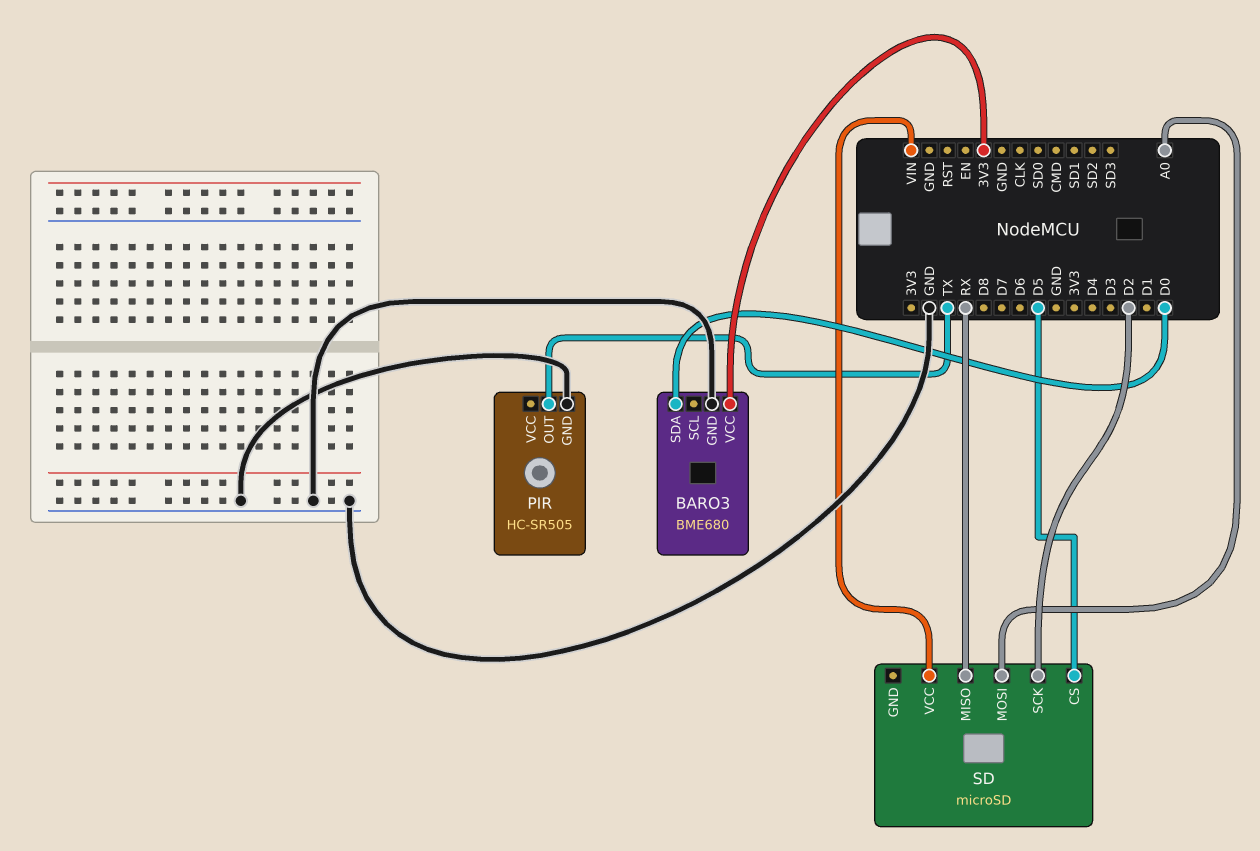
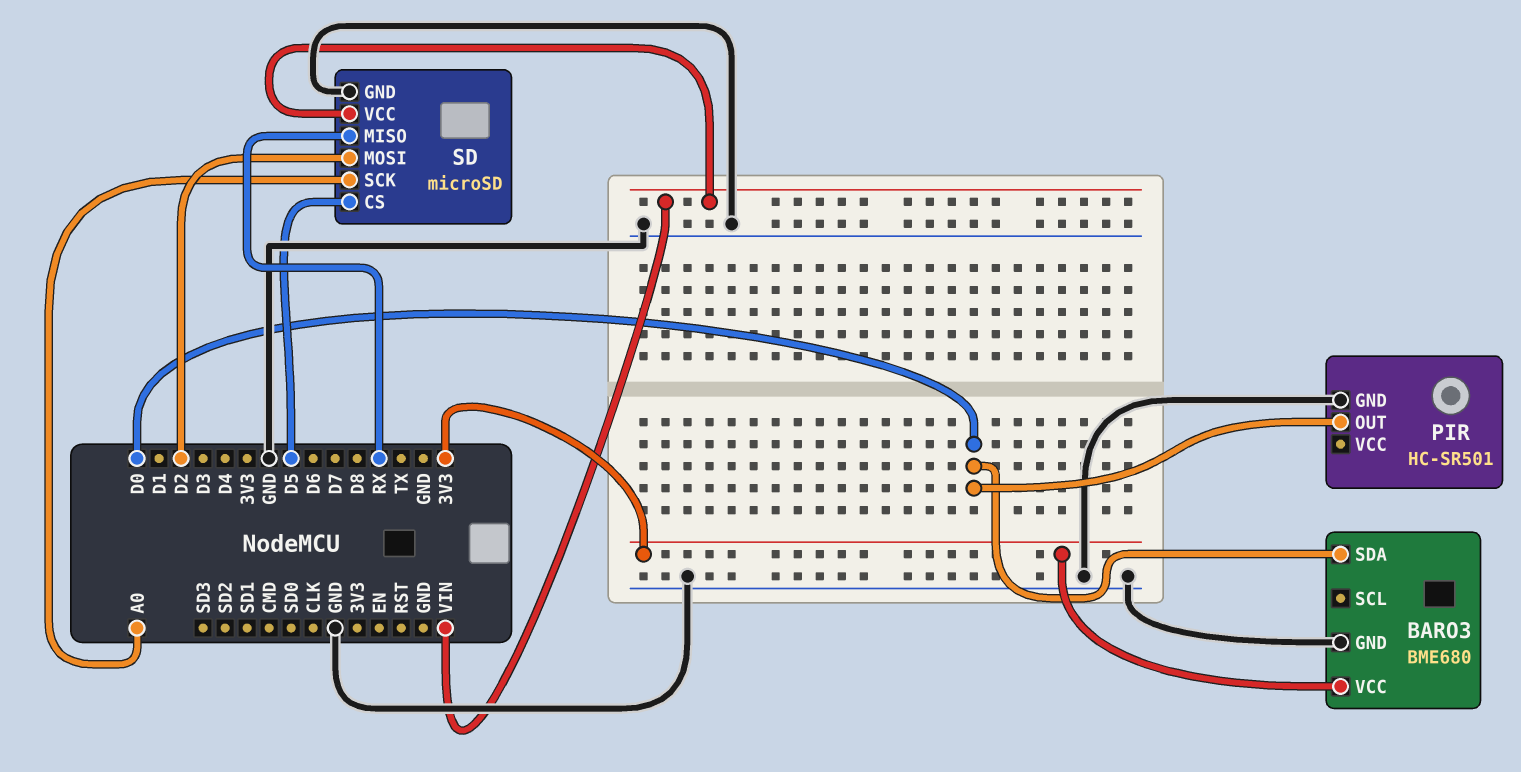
PIR: HC-SR505 -> HC-SR501
PIR pin OUT: TX -> D0
SD pin GND: none -> GND
SD pin MOSI: A0 -> D2
SD pin SCK: D2 -> A0

